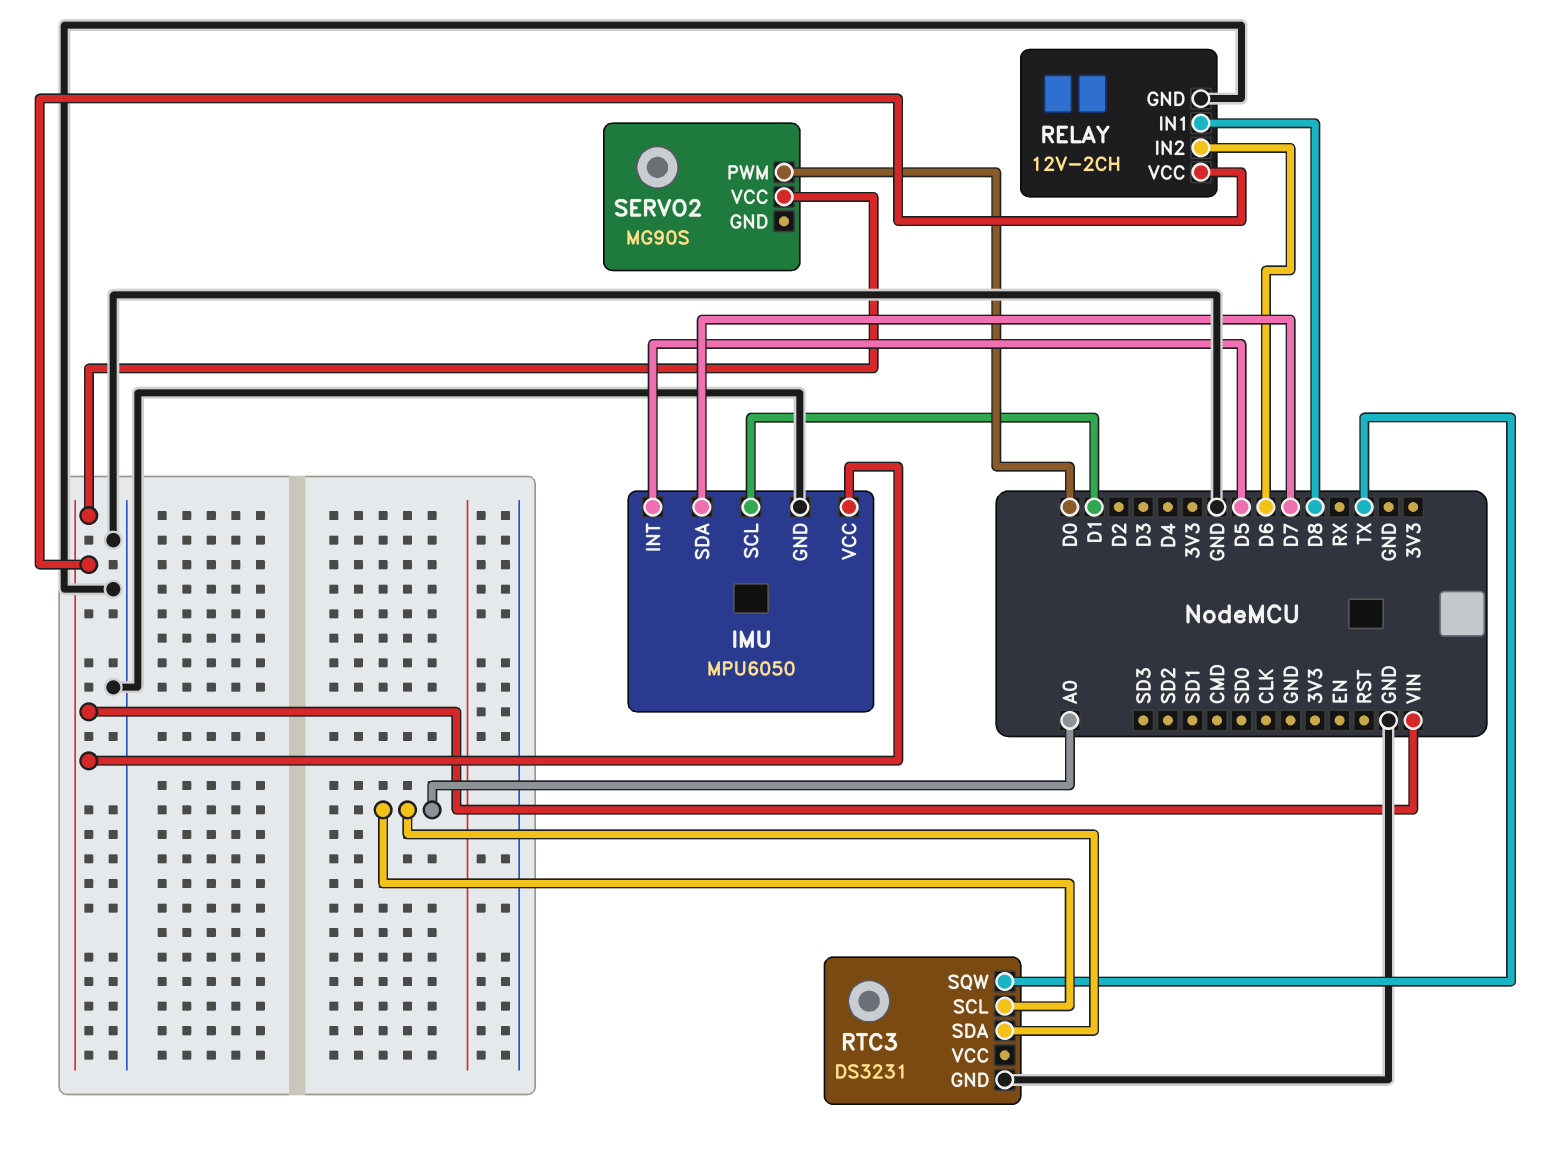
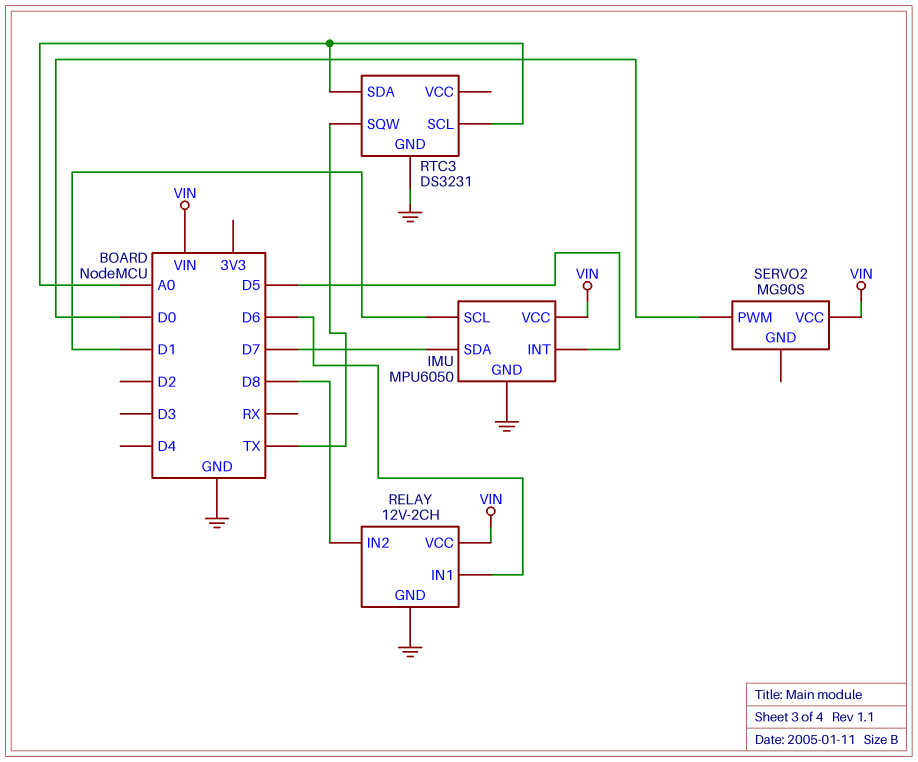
RELAY pin IN1: D8 -> D6
RELAY pin IN2: D6 -> D8

